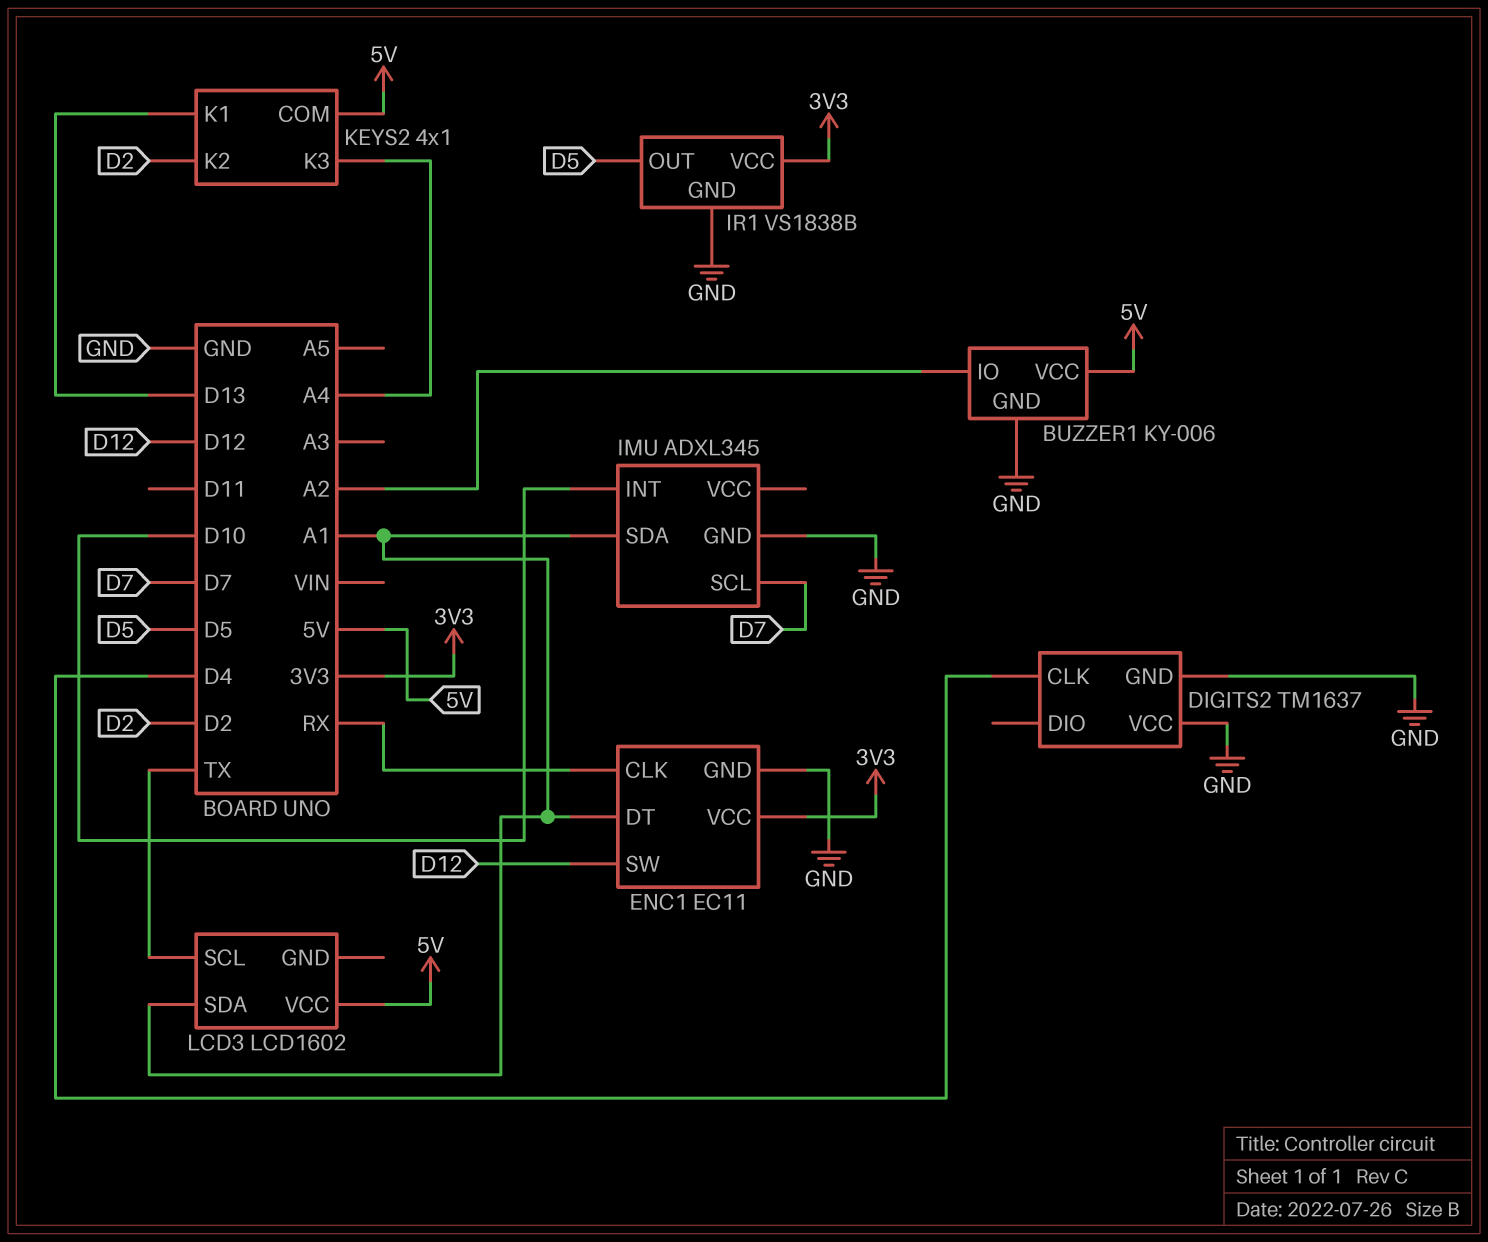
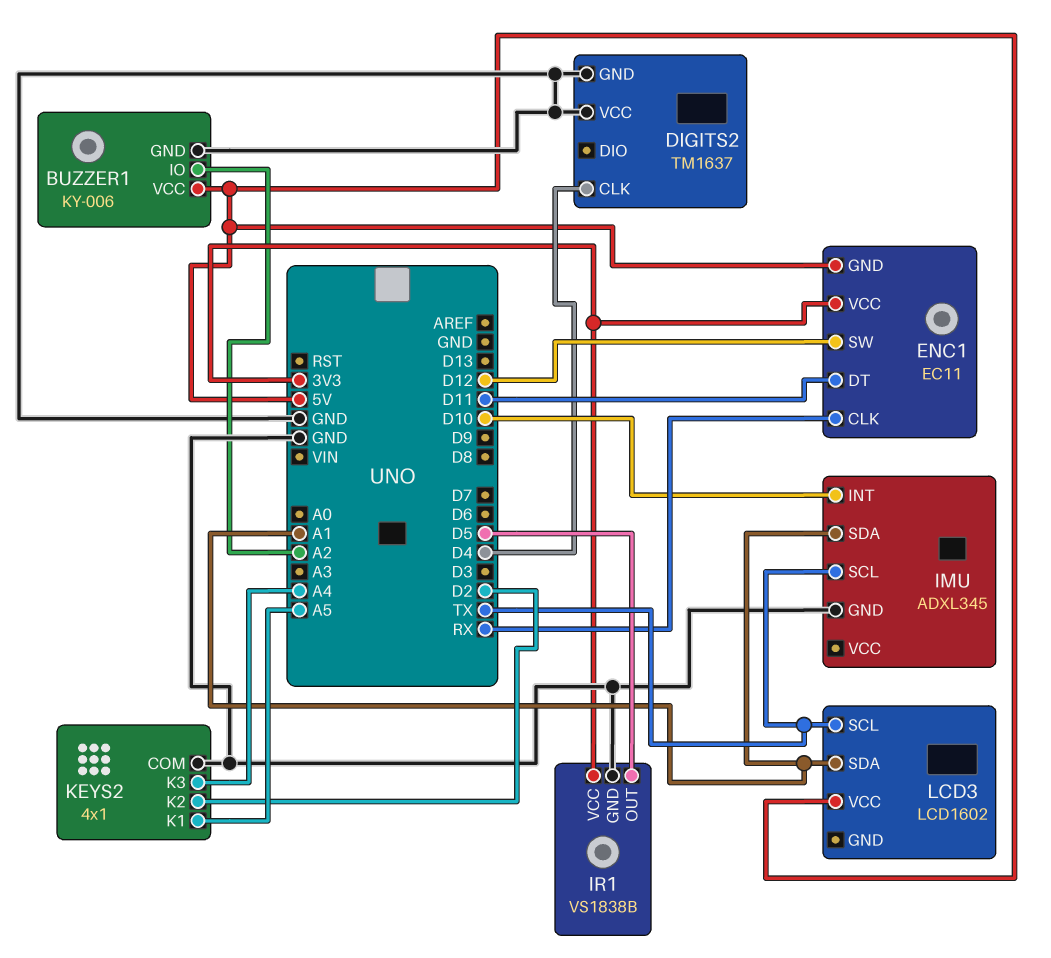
ENC1 pin DT: A1 -> D11
ENC1 pin GND: GND -> 5V
IMU pin SCL: D7 -> TX
KEYS2 pin COM: 5V -> GND
KEYS2 pin K1: D13 -> A5

